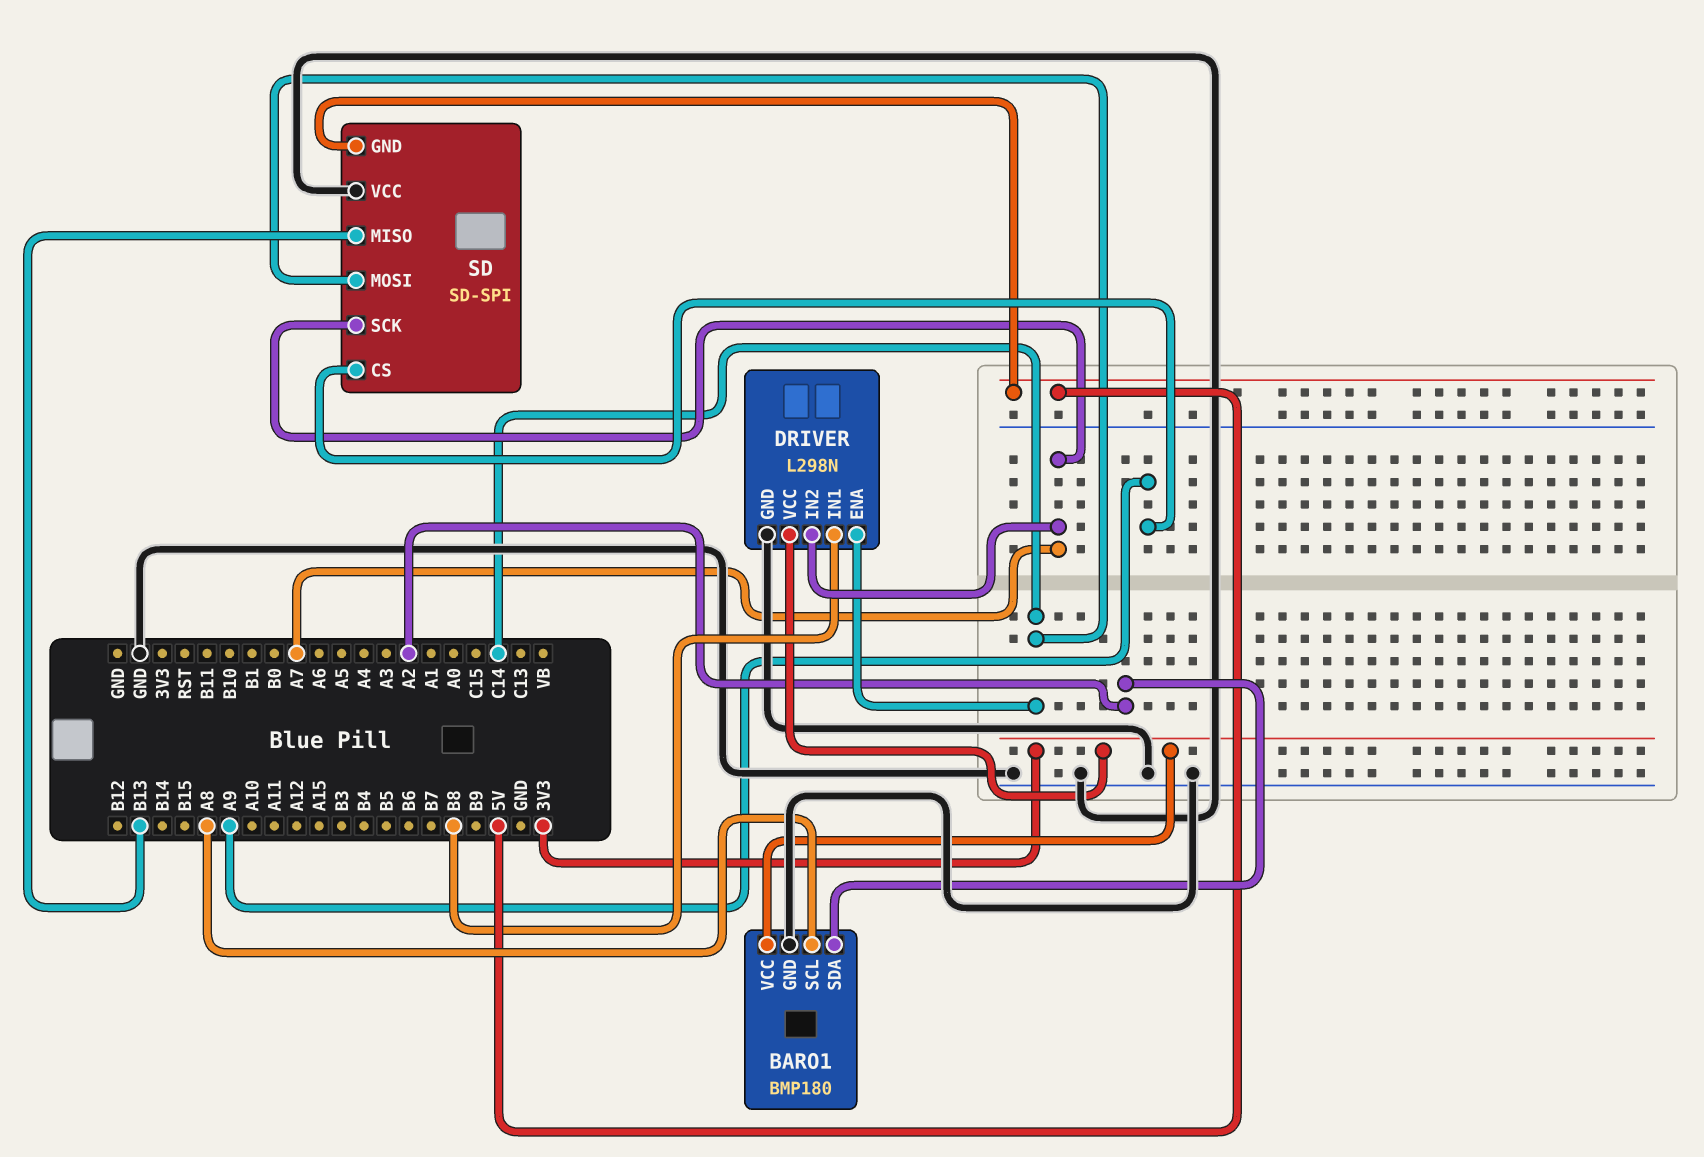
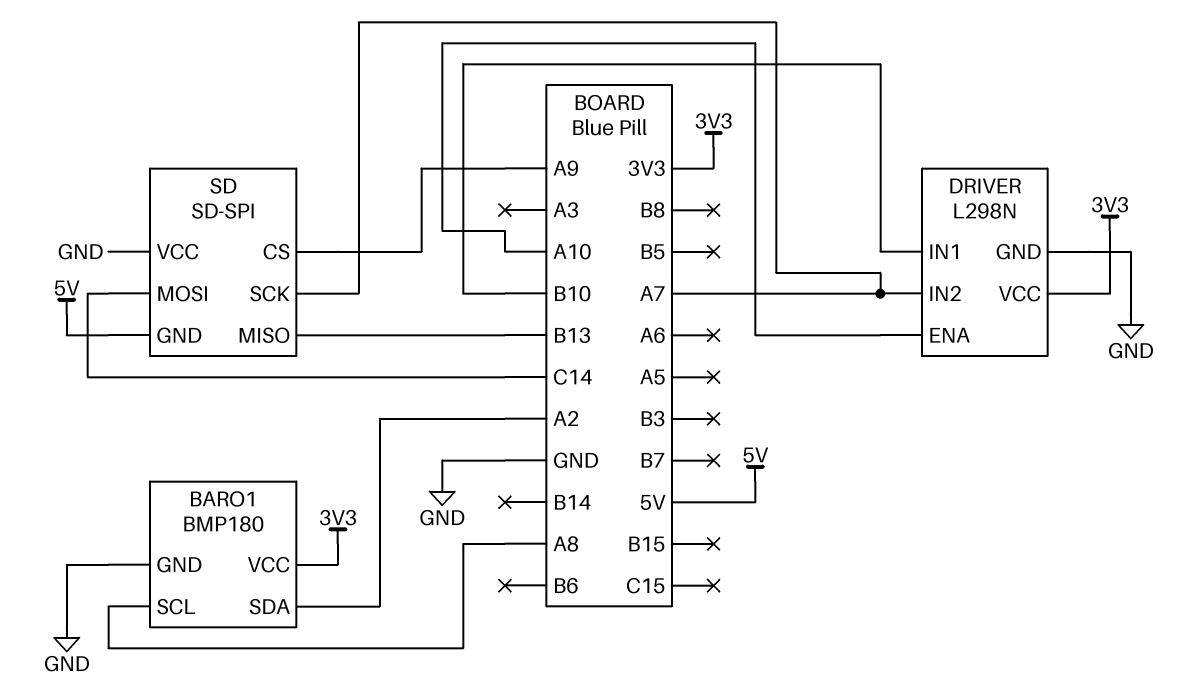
DRIVER pin ENA: C14 -> A10
DRIVER pin IN1: B8 -> B10

